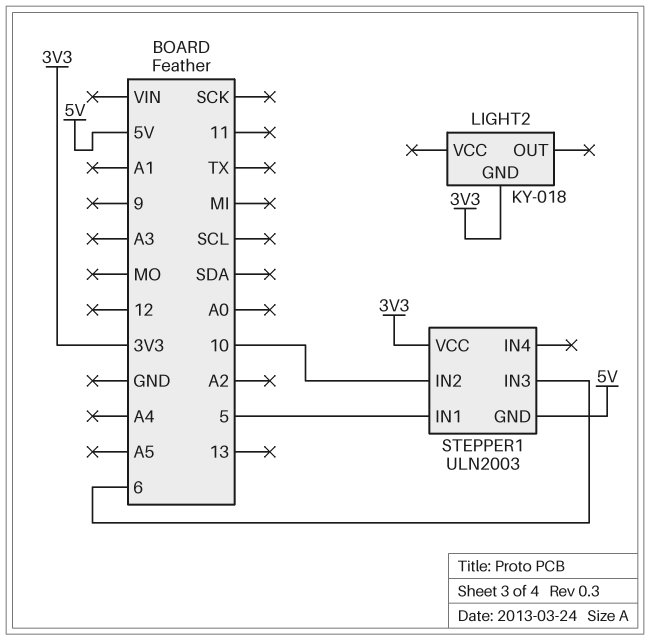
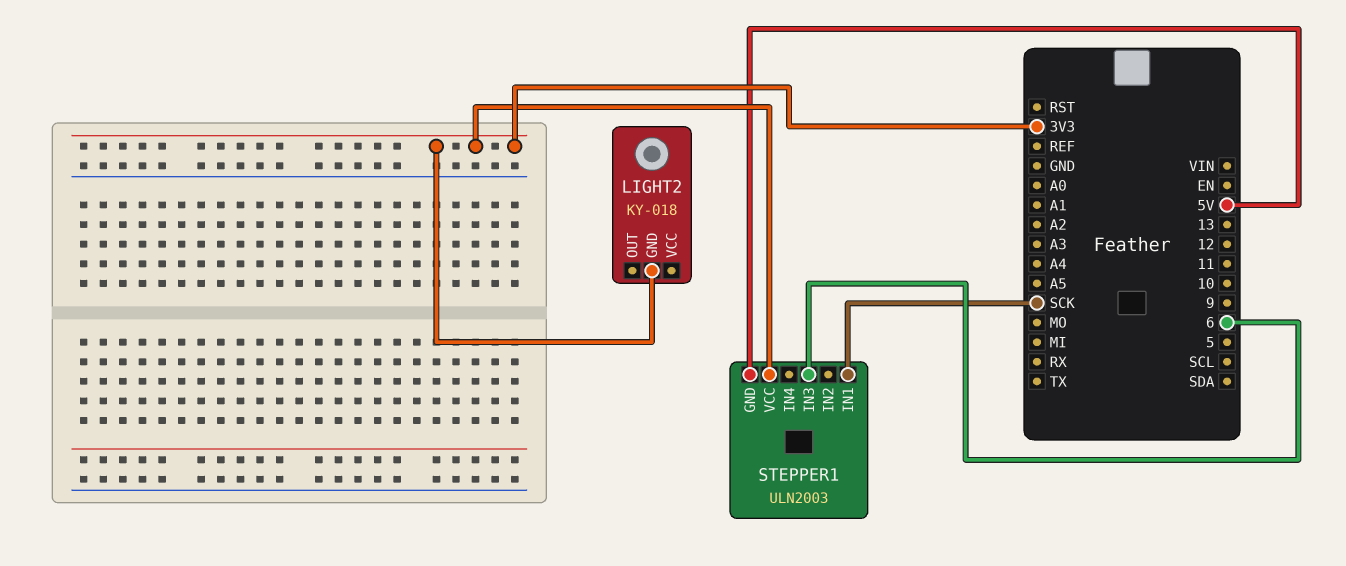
STEPPER1 pin IN1: 5 -> SCK
STEPPER1 pin IN2: 10 -> none

